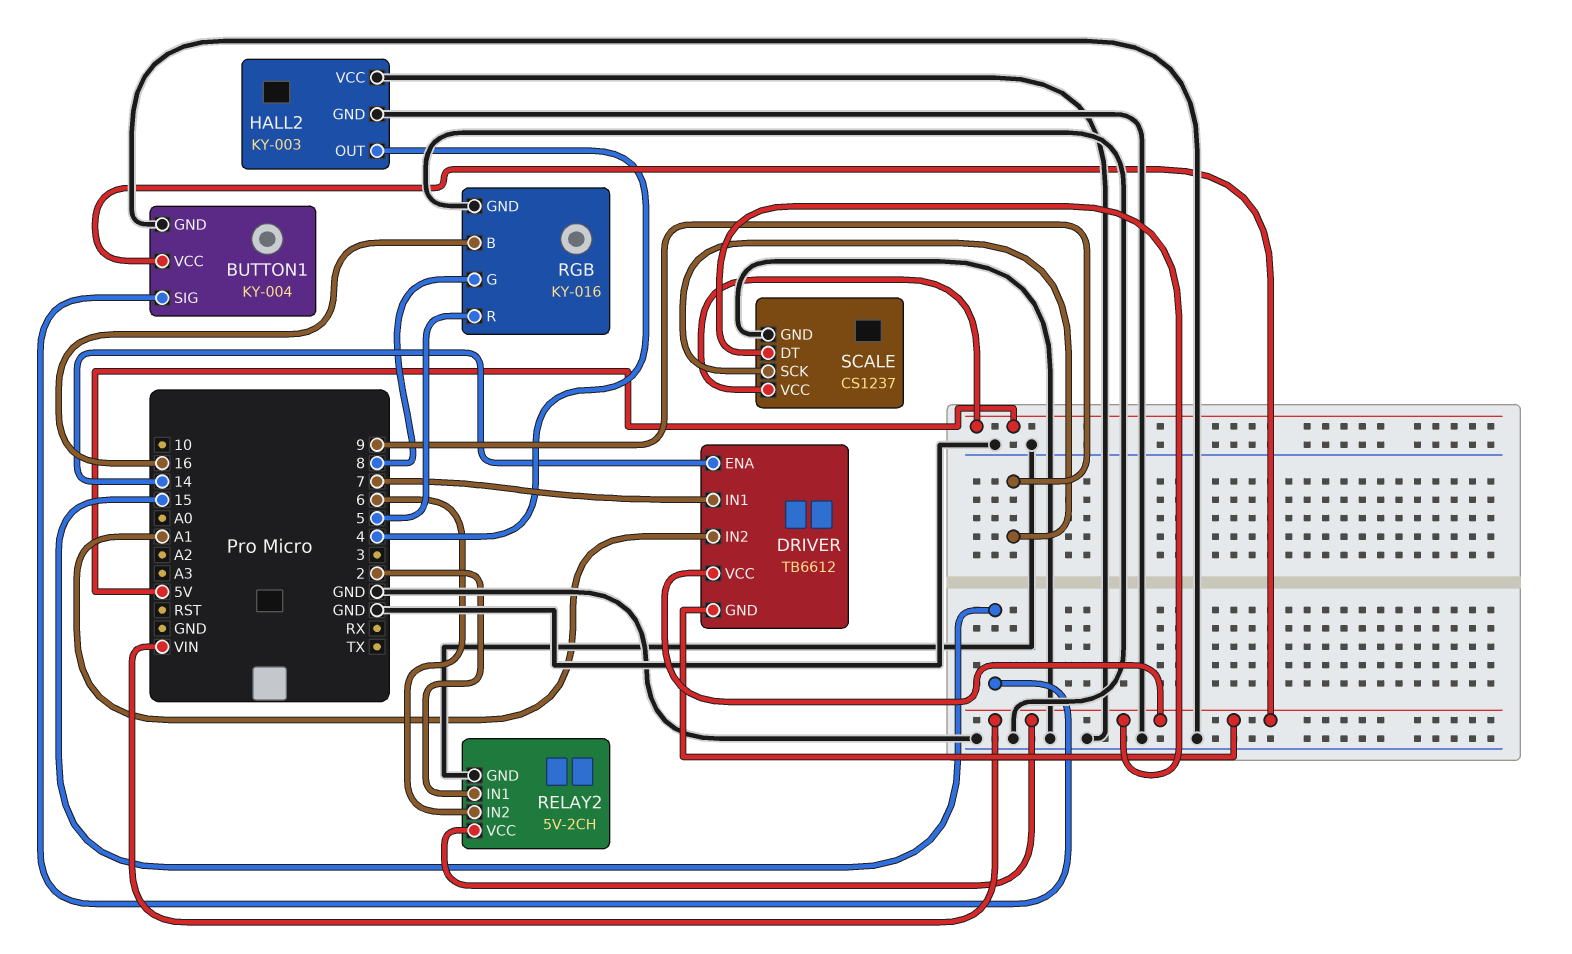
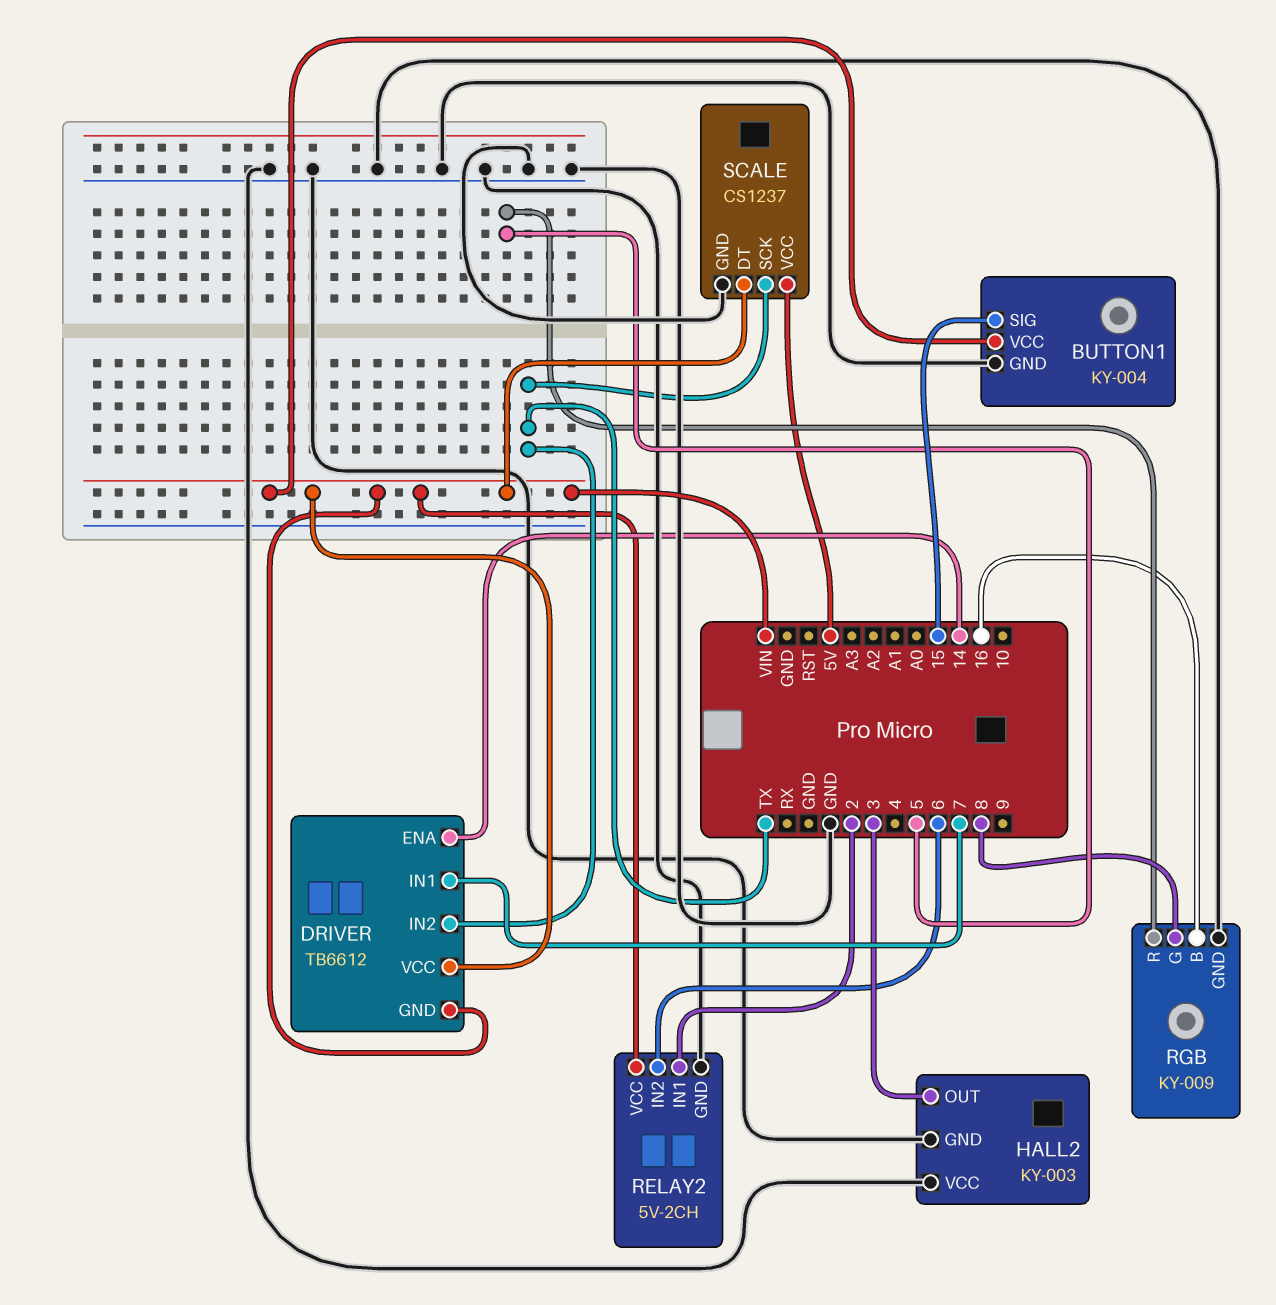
DRIVER pin IN2: A1 -> TX
HALL2 pin OUT: 4 -> 3
RGB: KY-016 -> KY-009
SCALE pin SCK: 9 -> TX

